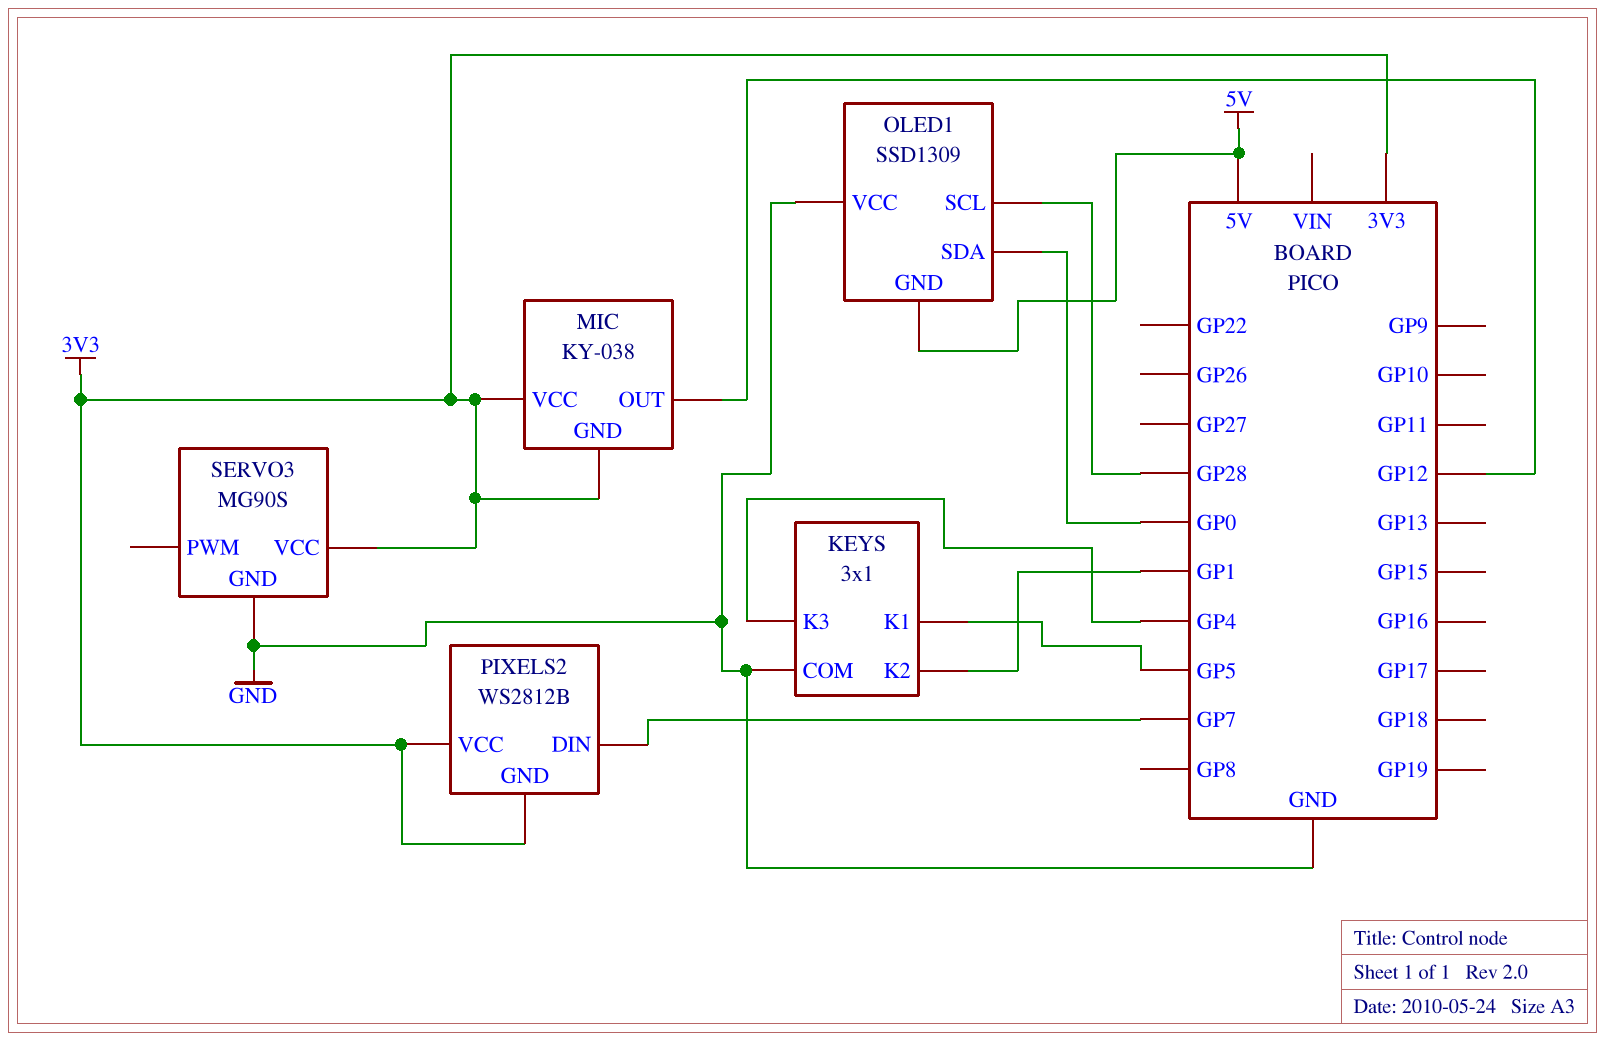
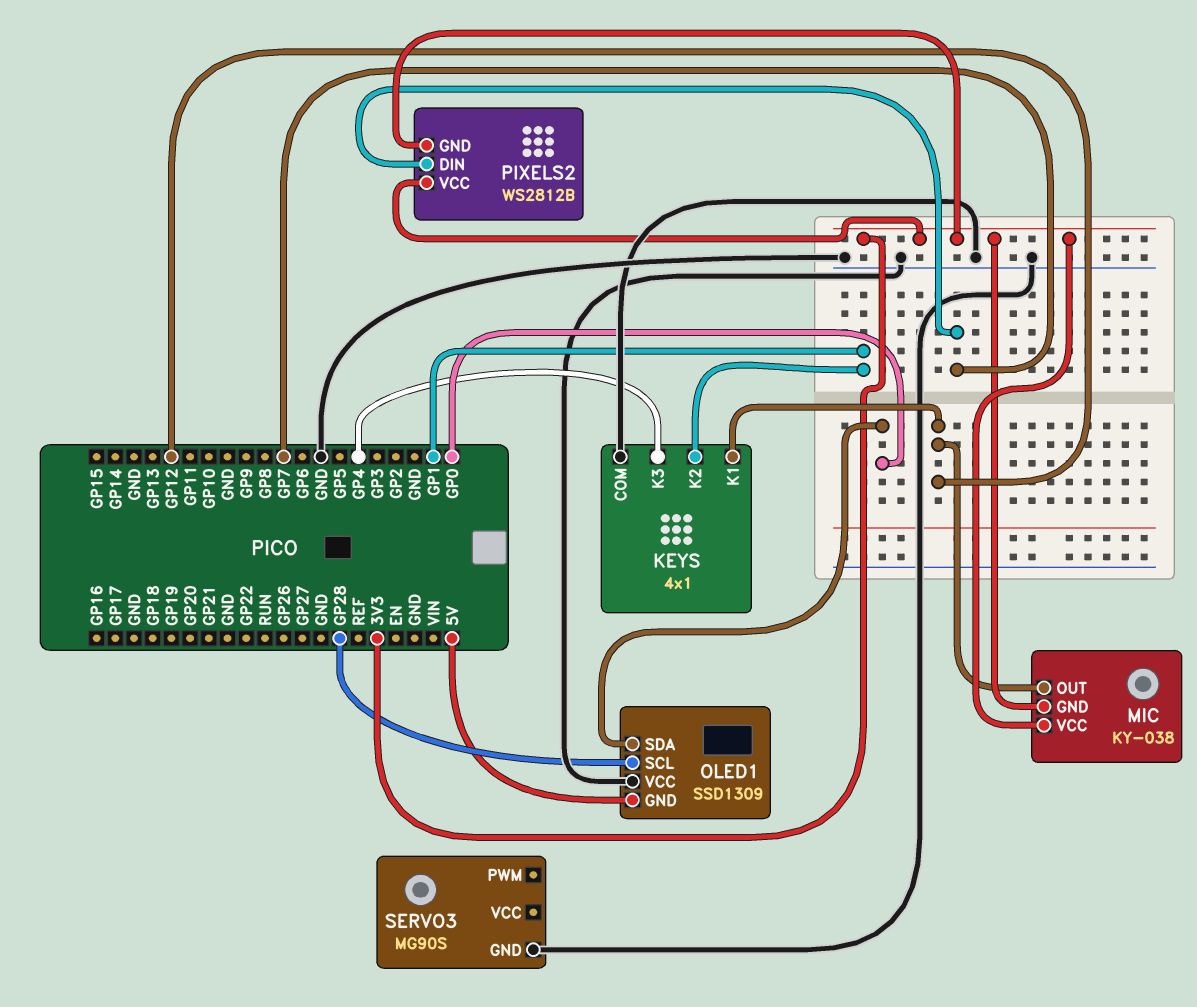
KEYS: 3x1 -> 4x1
KEYS pin K1: GP5 -> GP12
SERVO3 pin VCC: 3V3 -> none

